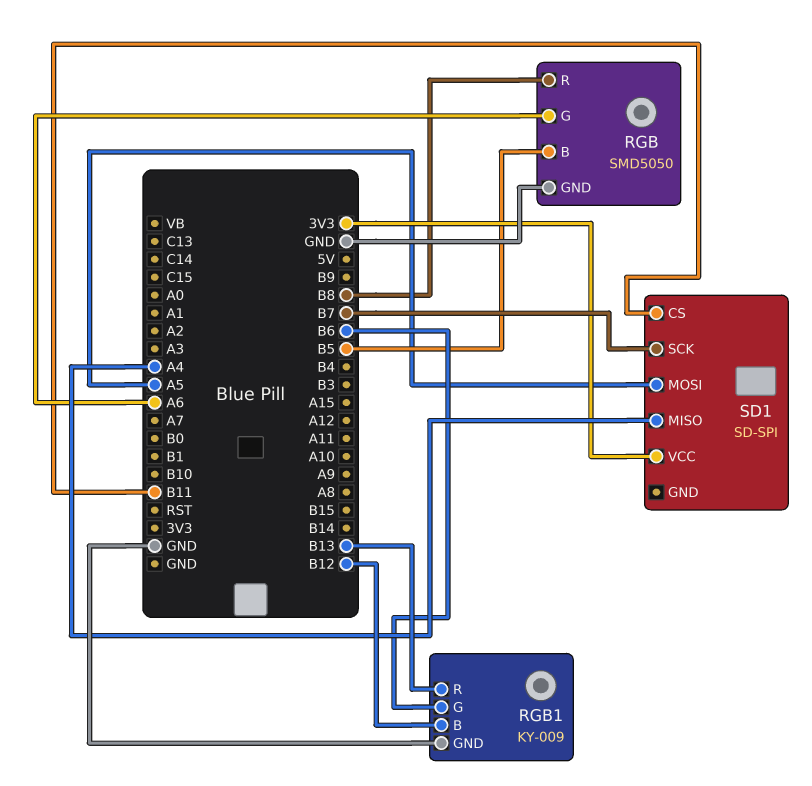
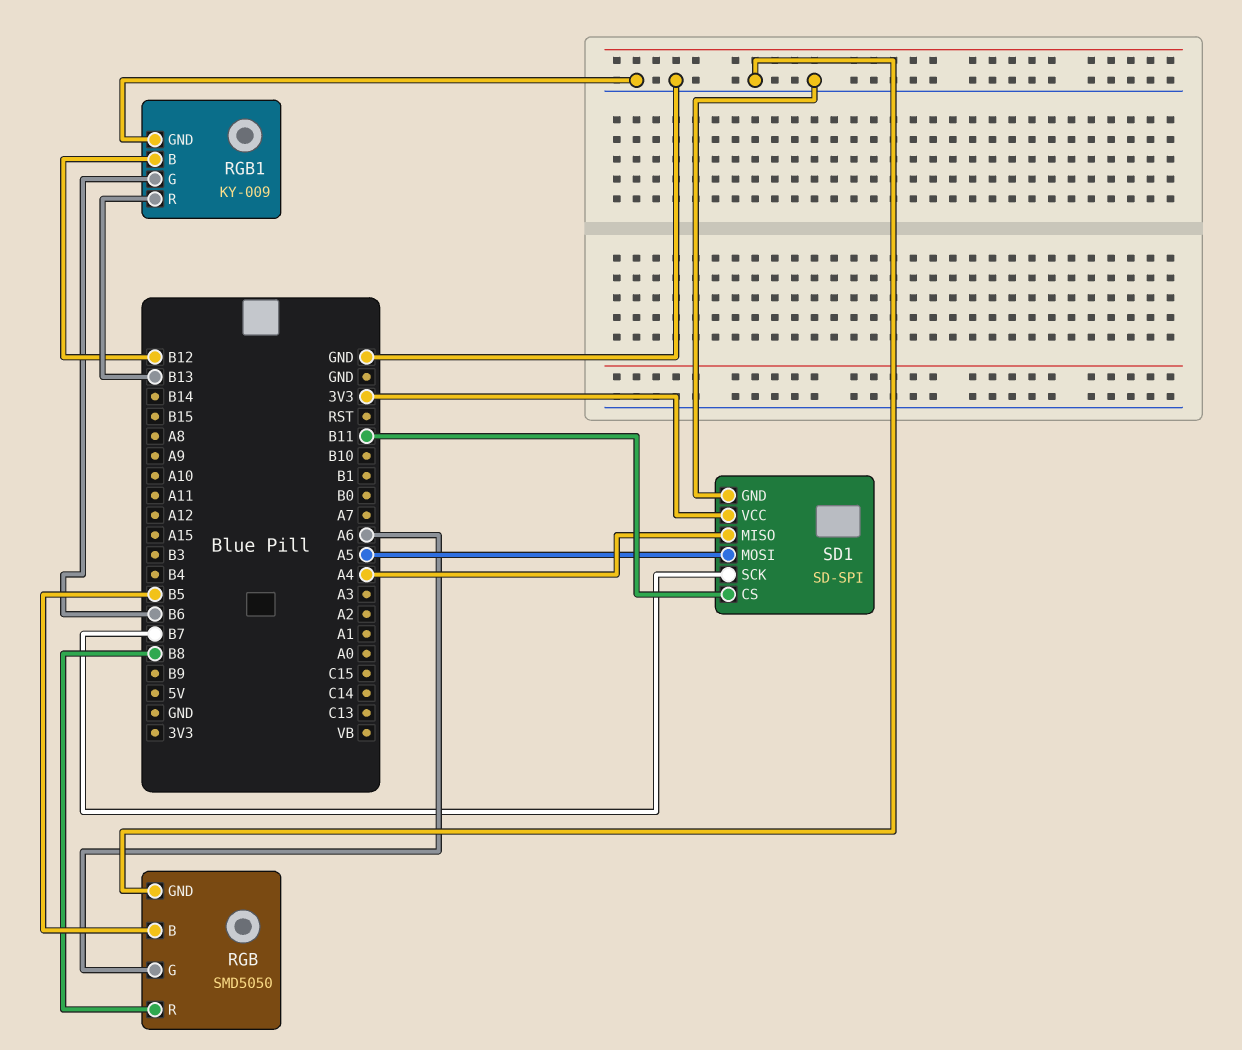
SD1 pin GND: none -> GND

